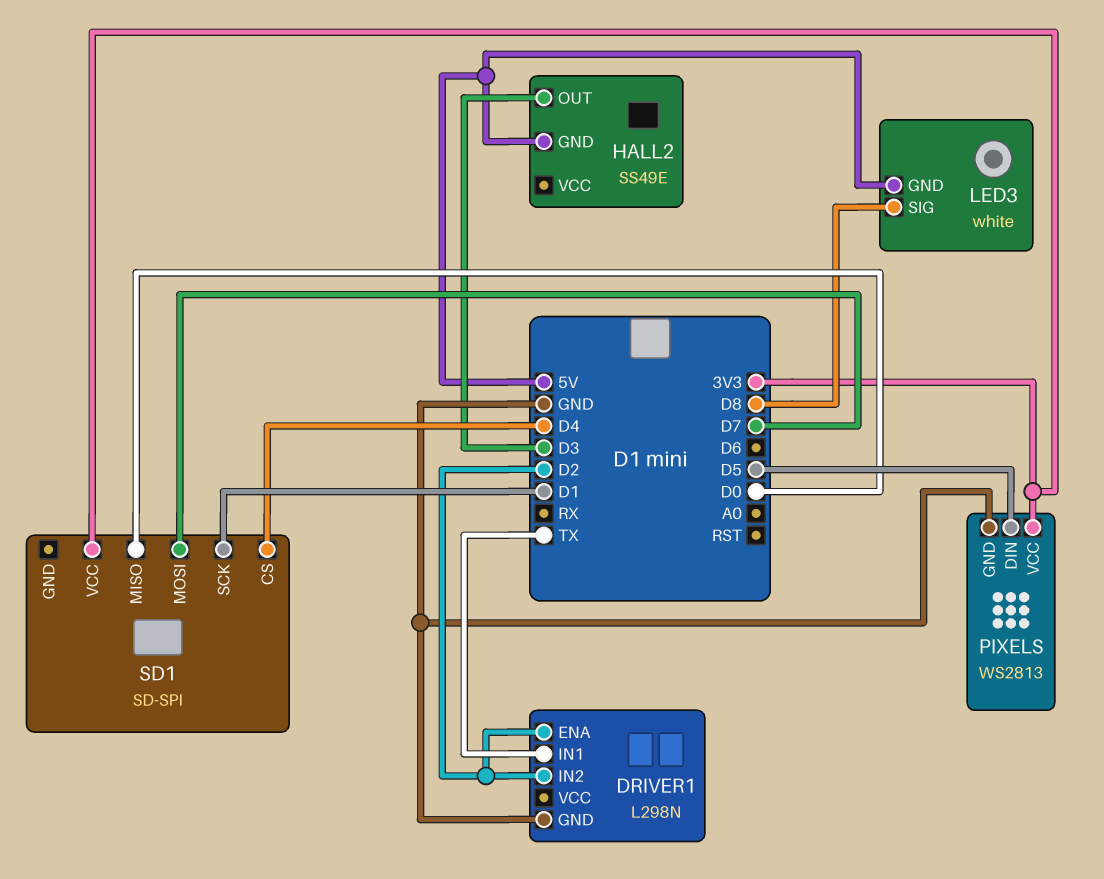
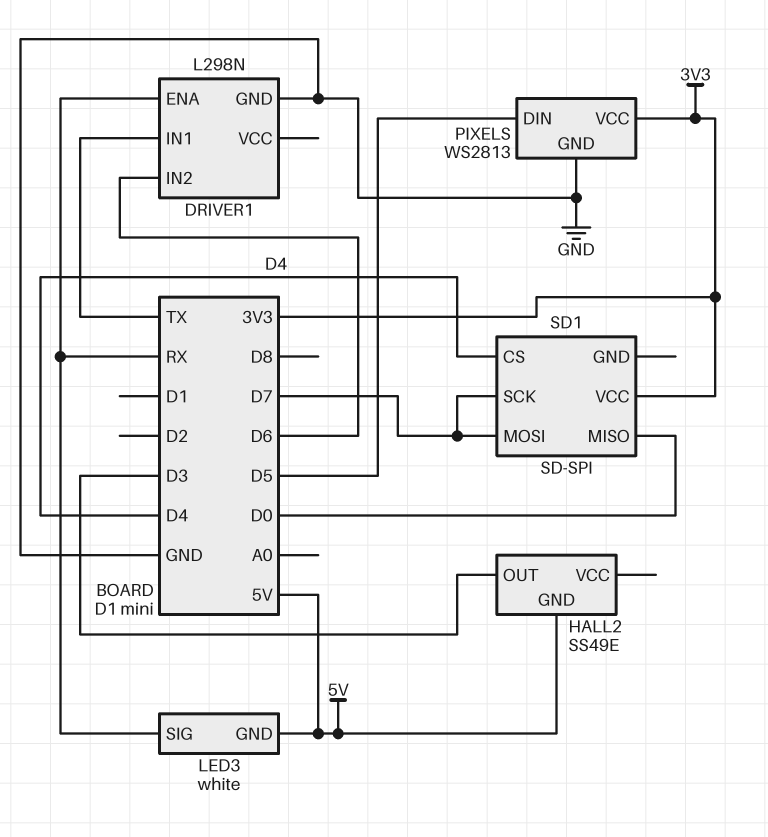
DRIVER1 pin ENA: D2 -> RX
DRIVER1 pin IN2: D2 -> D6
LED3 pin SIG: D8 -> RX
SD1 pin SCK: D1 -> D7

